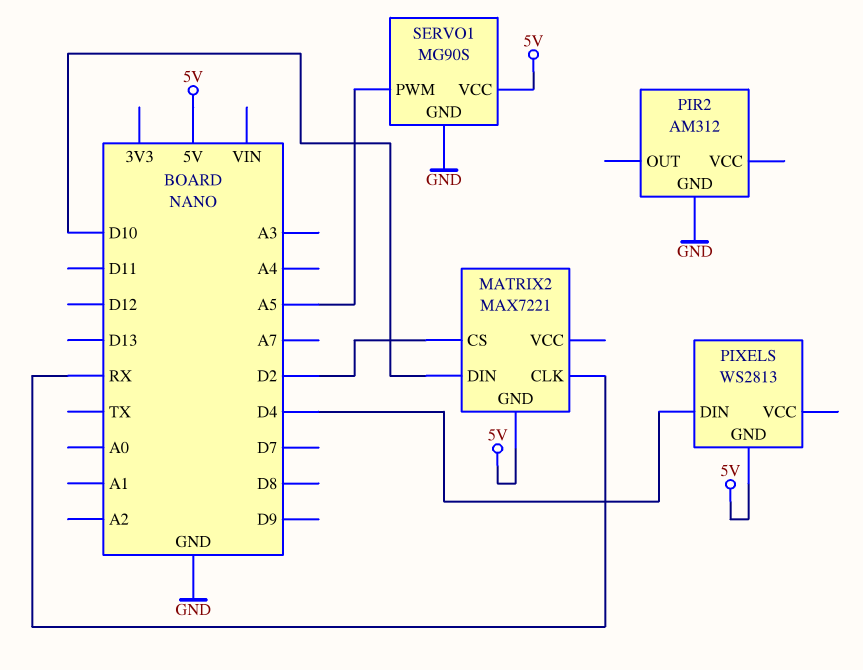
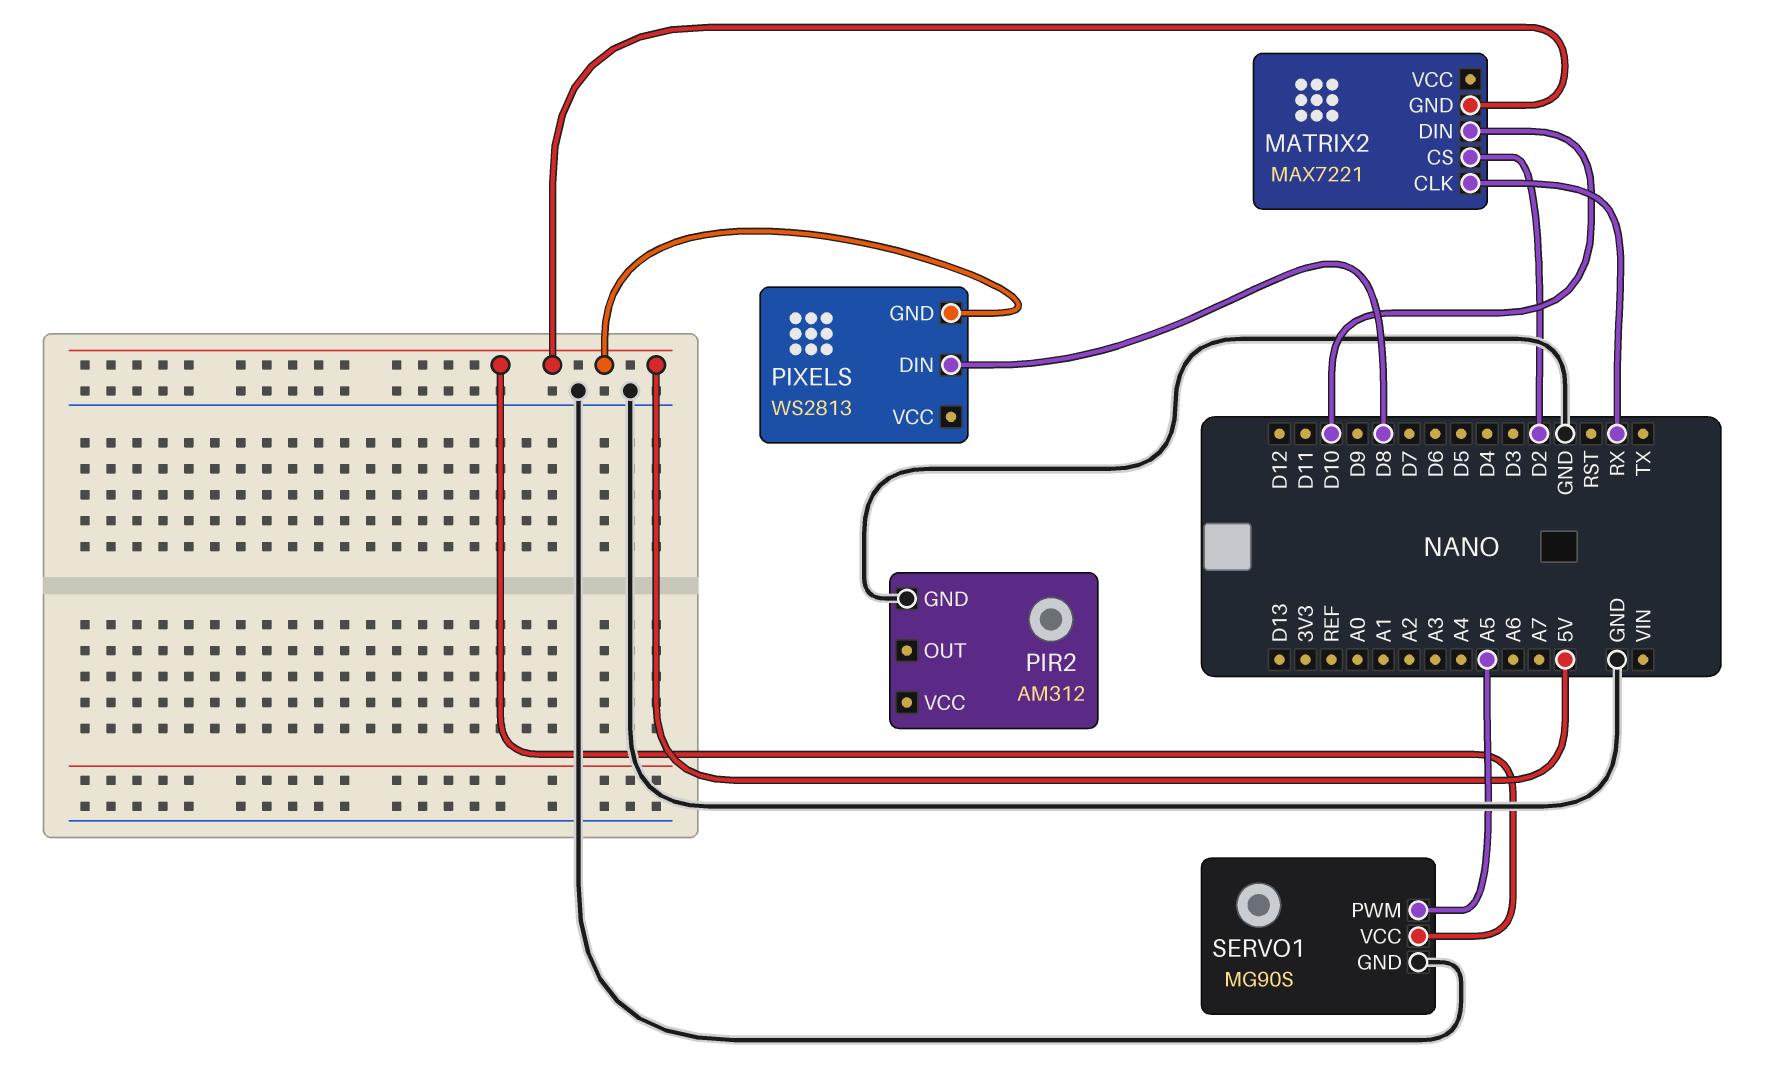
PIXELS pin DIN: D4 -> D8

